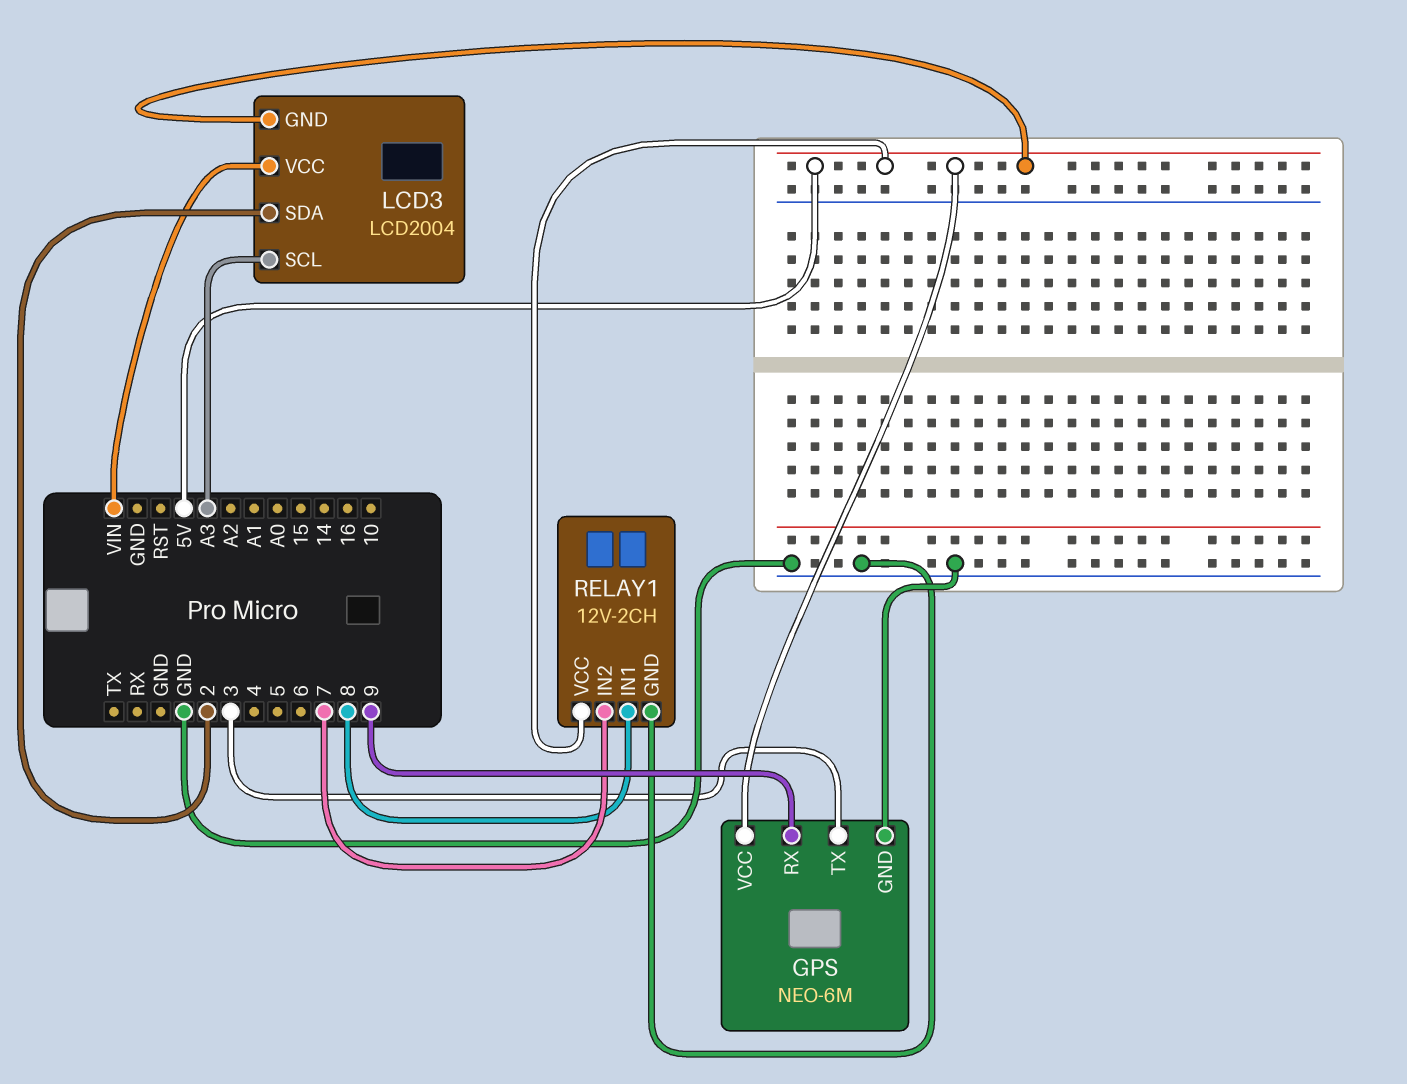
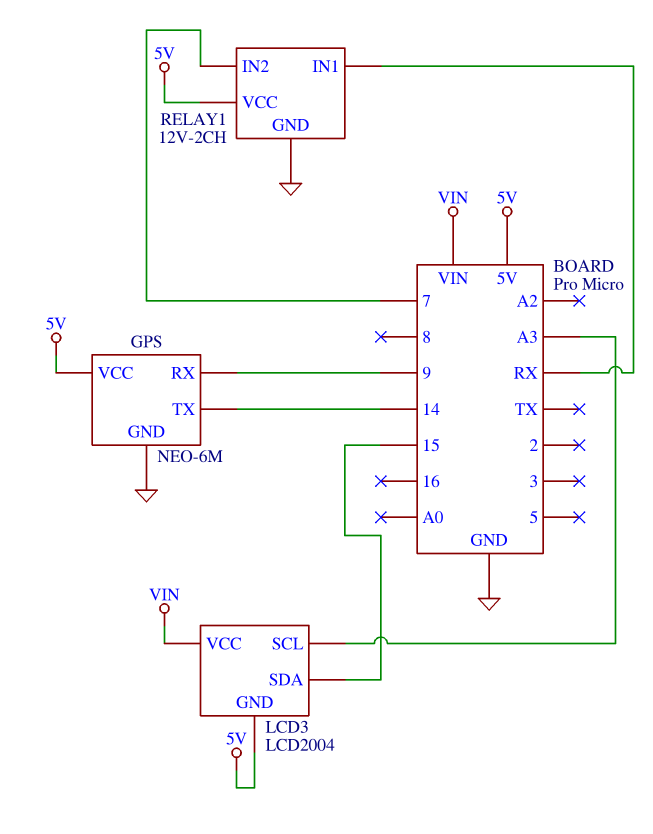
GPS pin TX: 3 -> 14
LCD3 pin SDA: 2 -> 15
RELAY1 pin IN1: 8 -> RX

